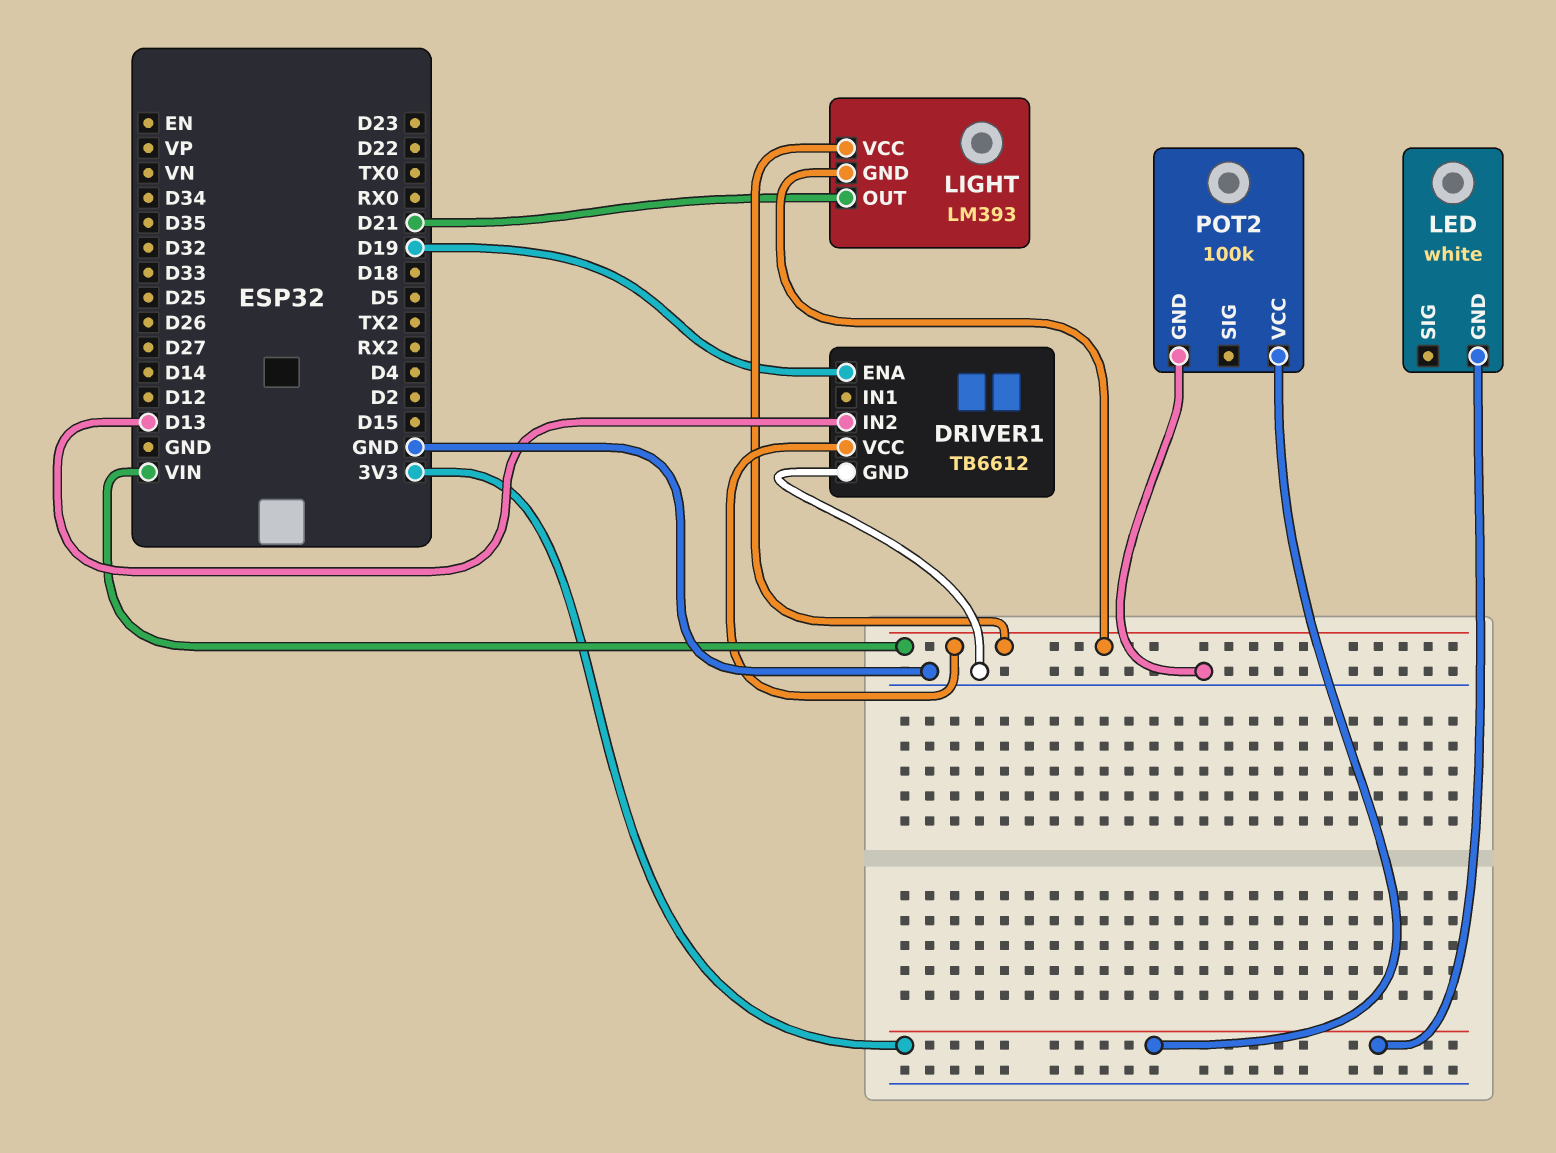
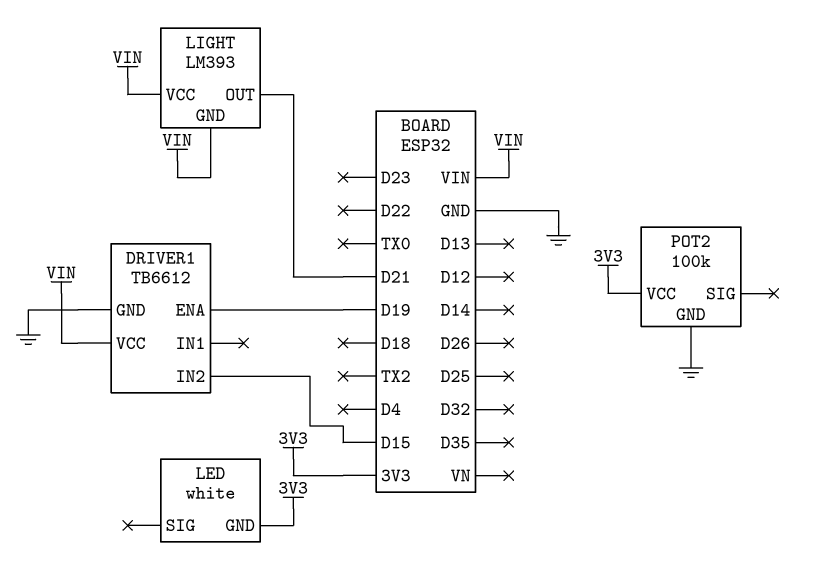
DRIVER1 pin IN2: D13 -> D15

